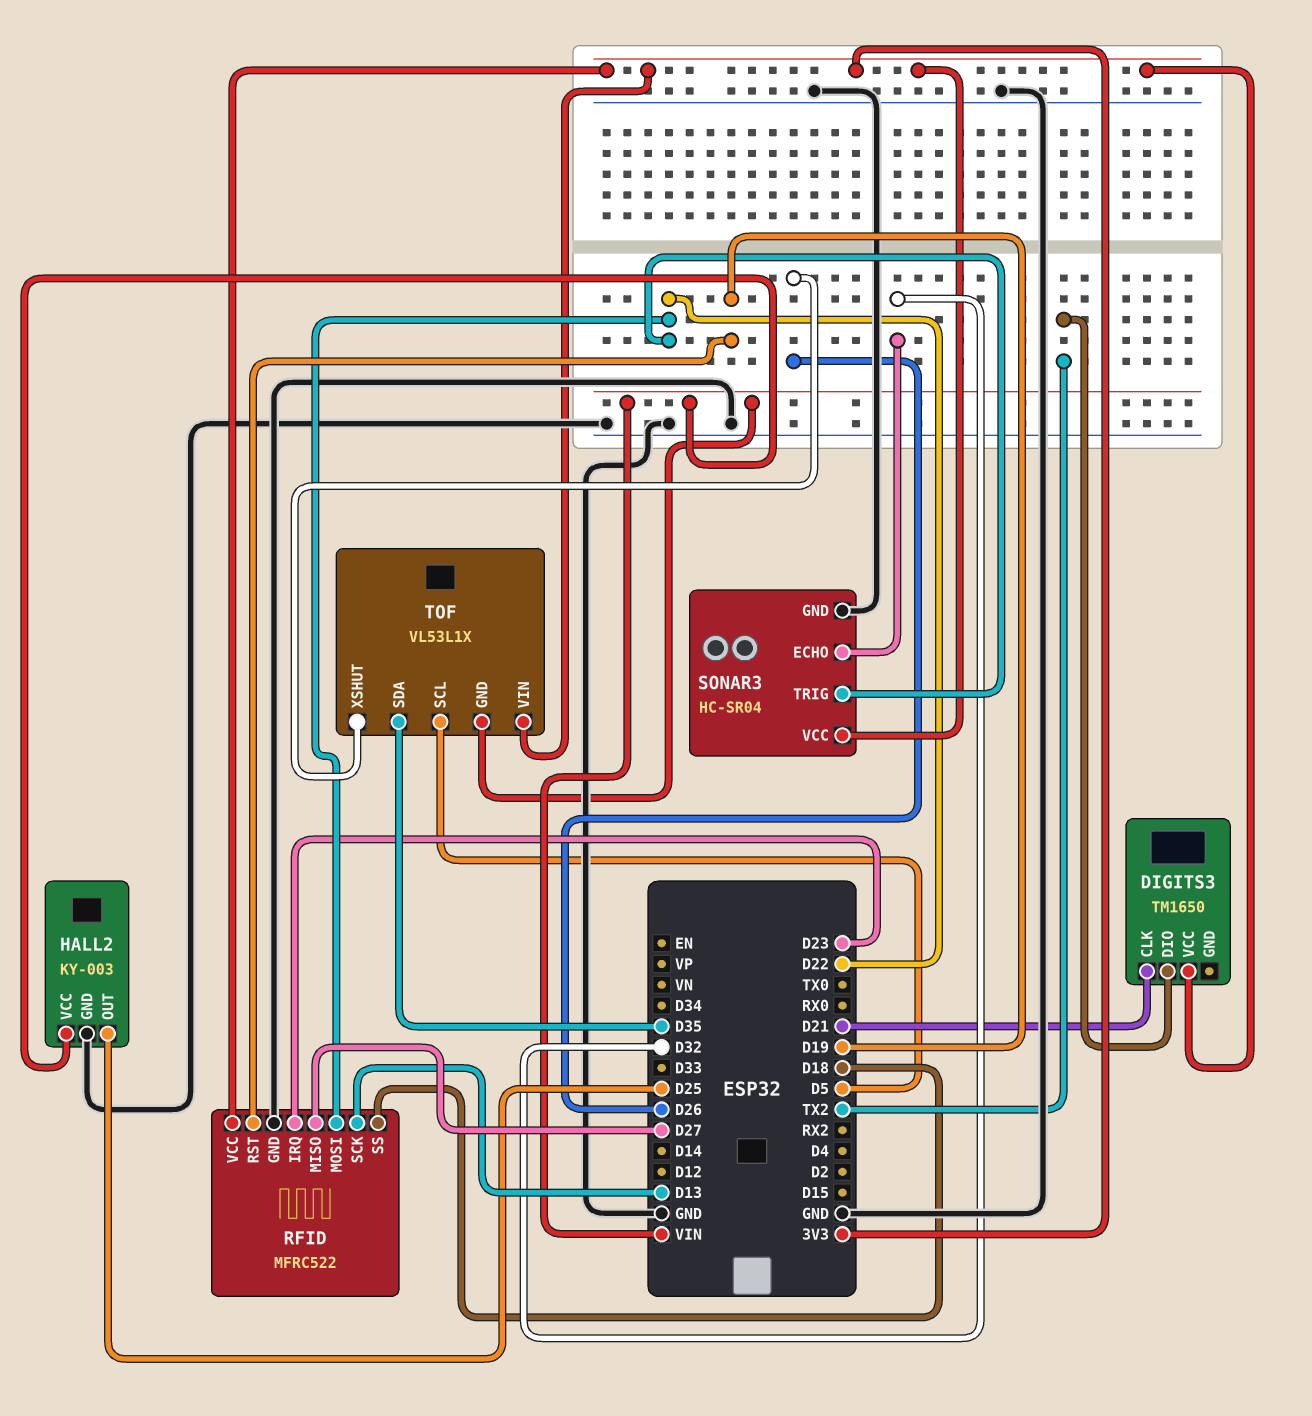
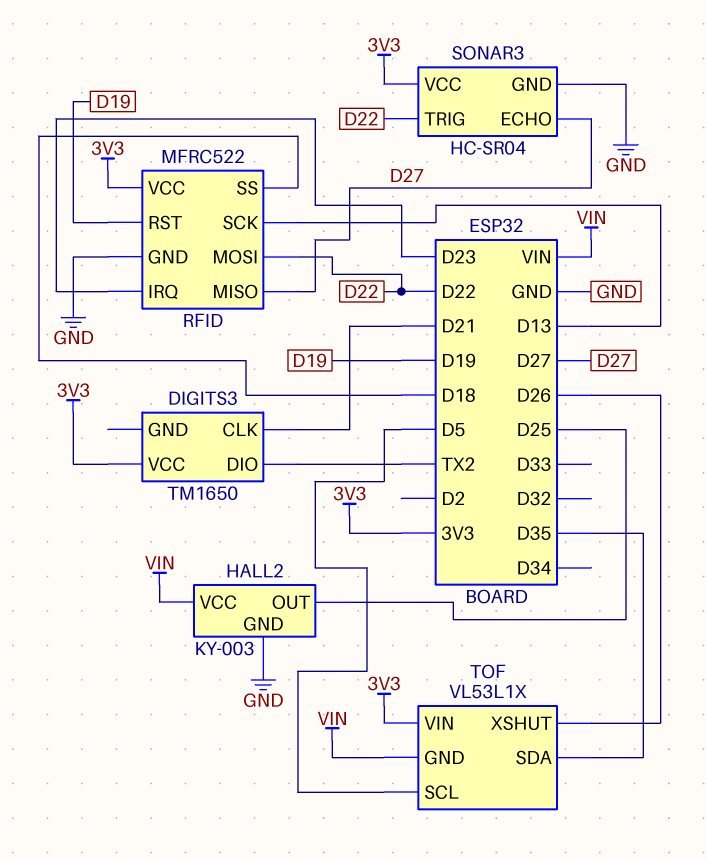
SONAR3 pin ECHO: D32 -> D27

